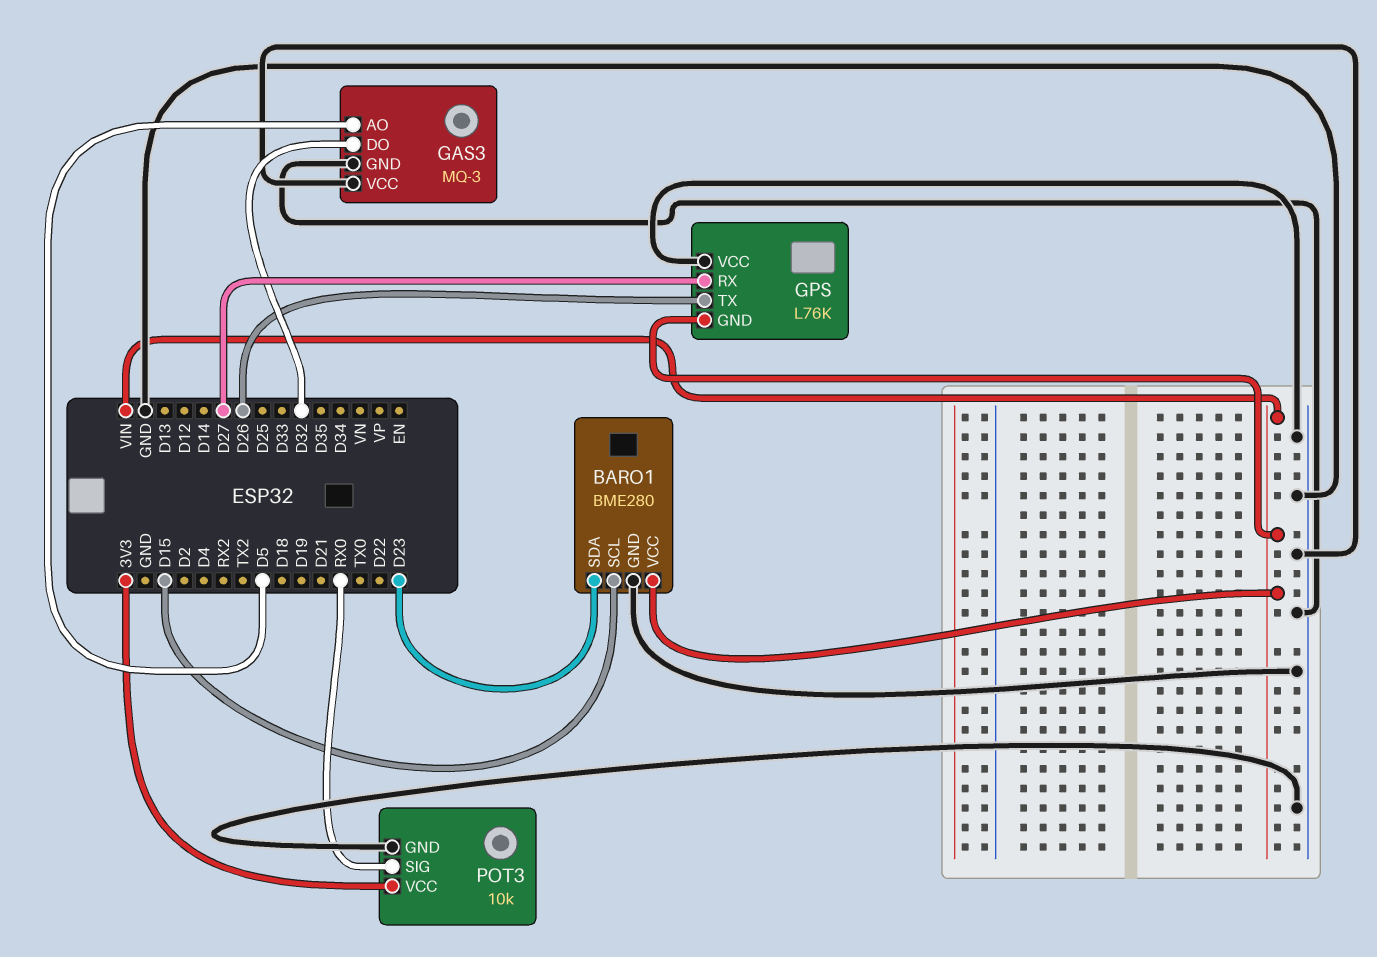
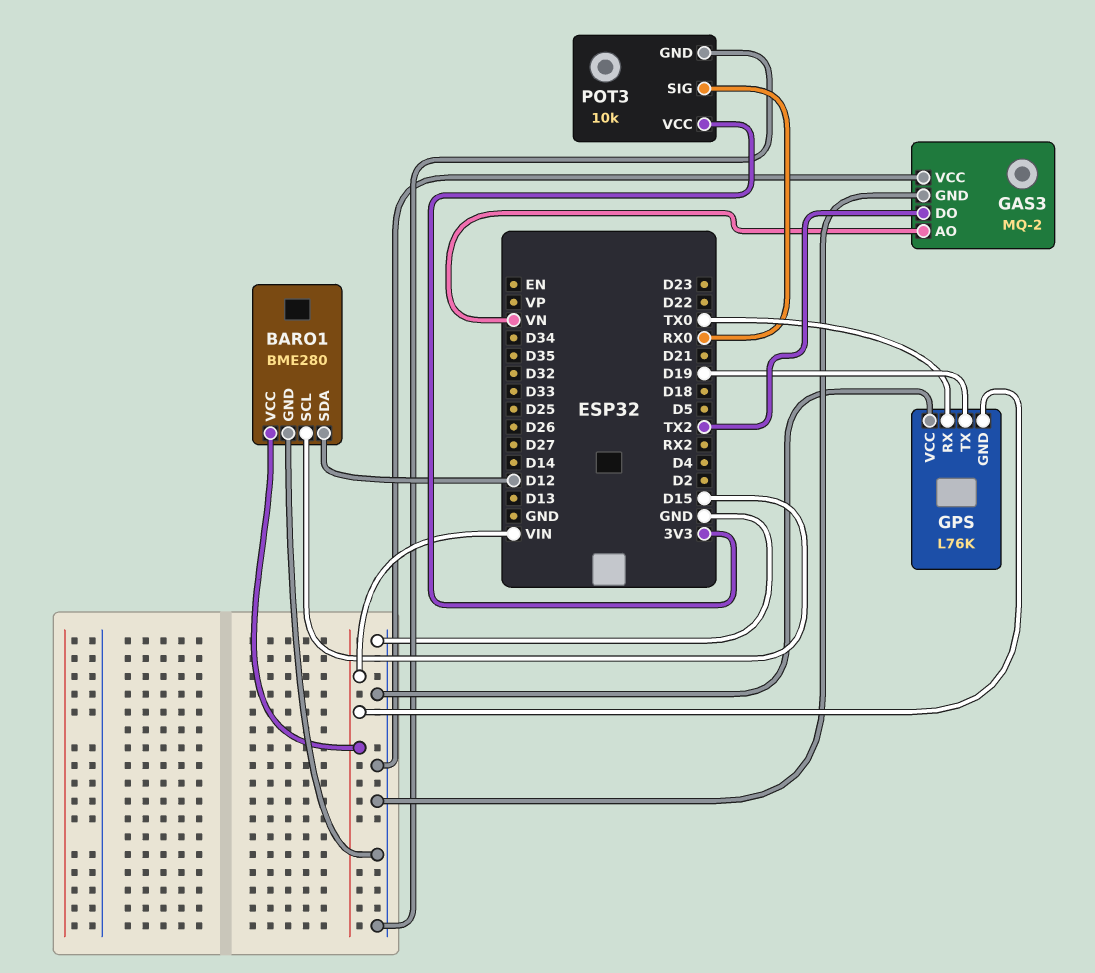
BARO1 pin SDA: D23 -> D12
GAS3: MQ-3 -> MQ-2
GAS3 pin AO: D5 -> VN
GAS3 pin DO: D32 -> TX2
GPS pin RX: D27 -> TX0
GPS pin TX: D26 -> D19

